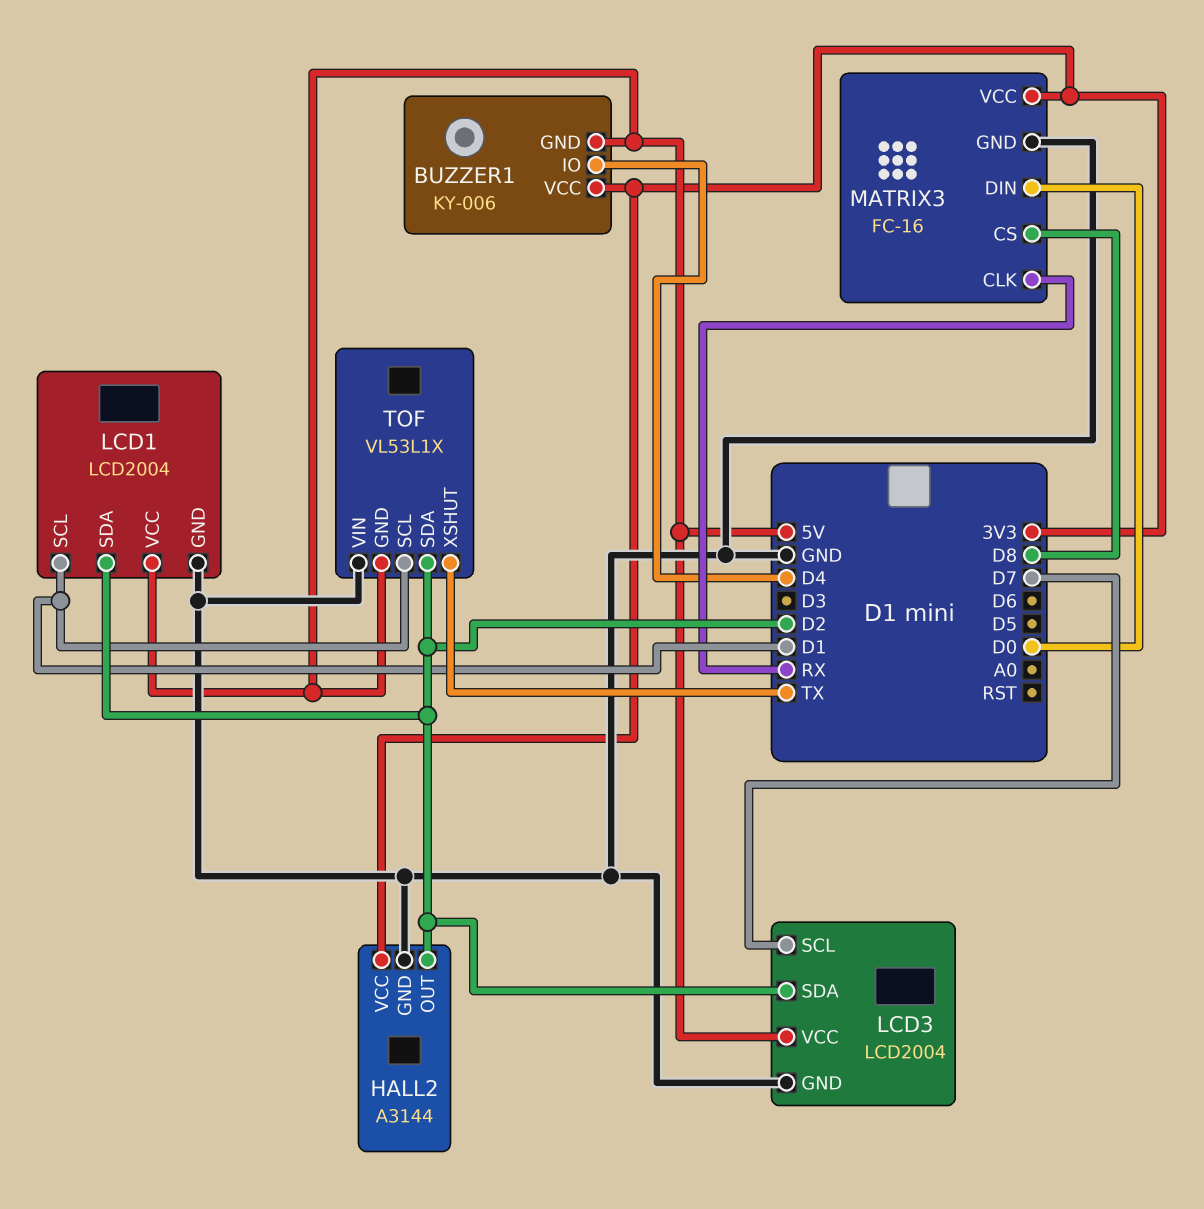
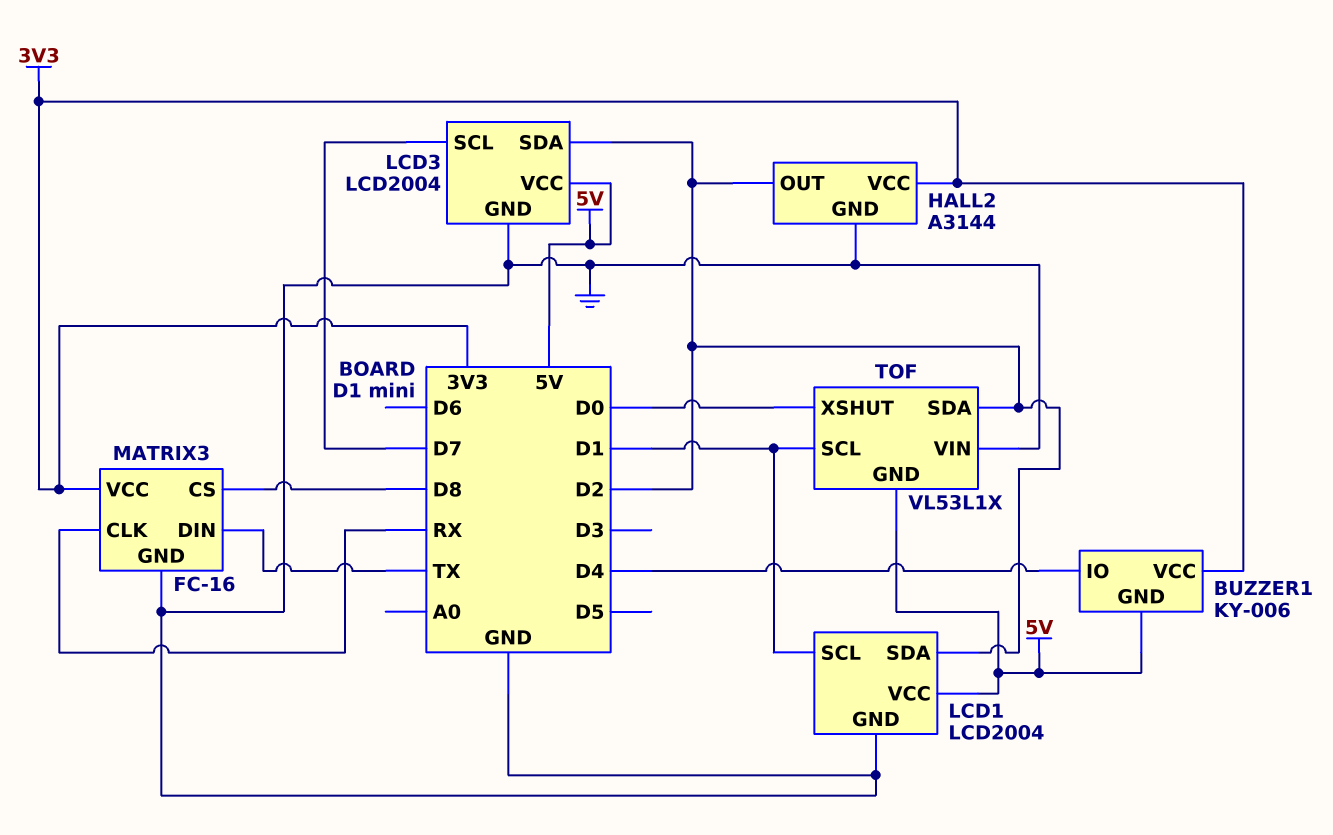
MATRIX3 pin DIN: D0 -> TX
TOF pin XSHUT: TX -> D0

